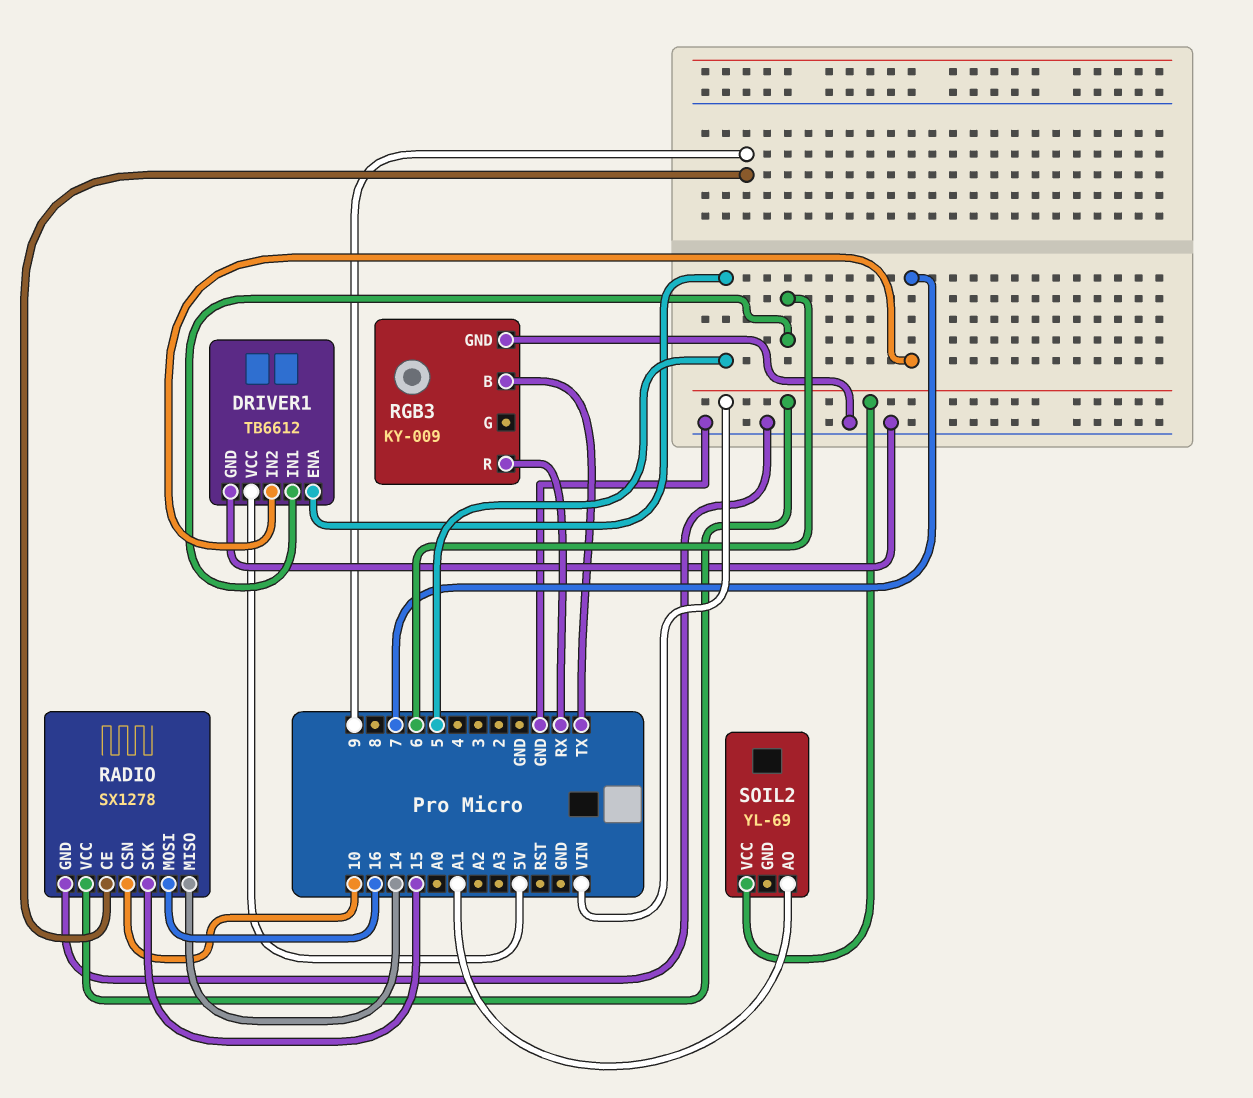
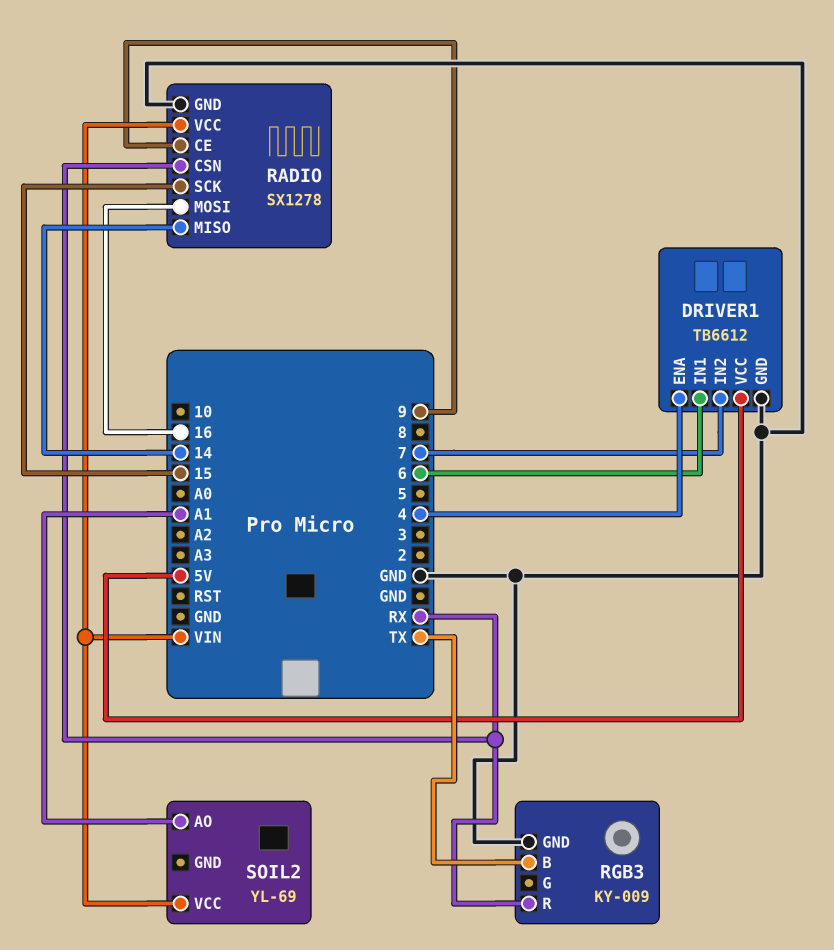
DRIVER1 pin ENA: 5 -> 4
RADIO pin CSN: 10 -> RX

